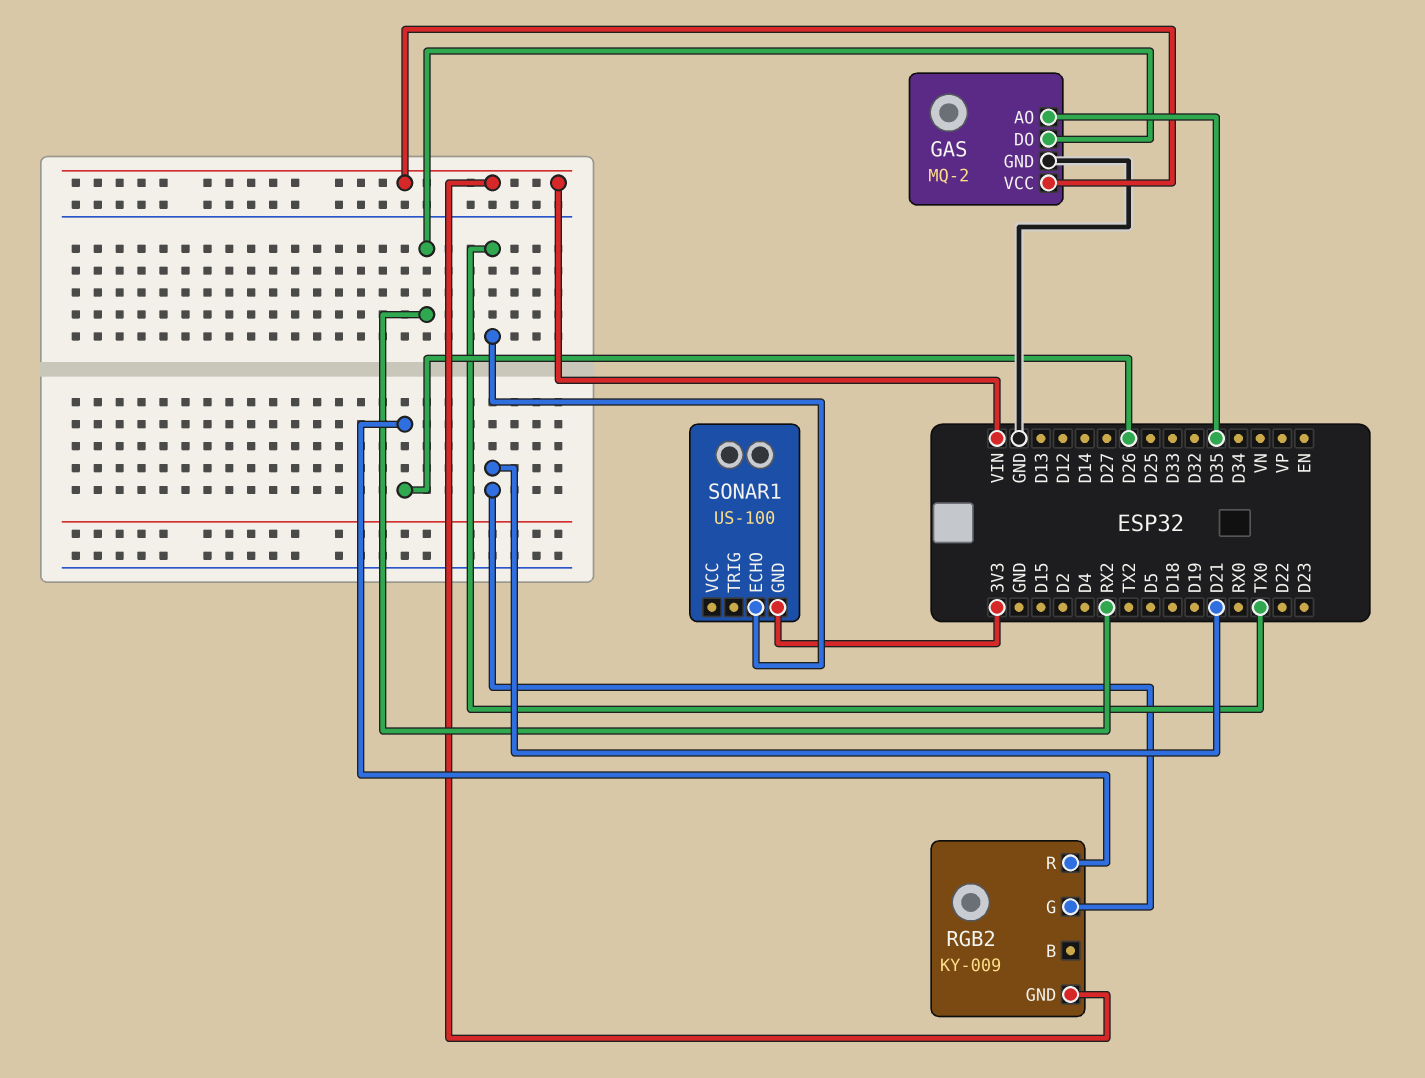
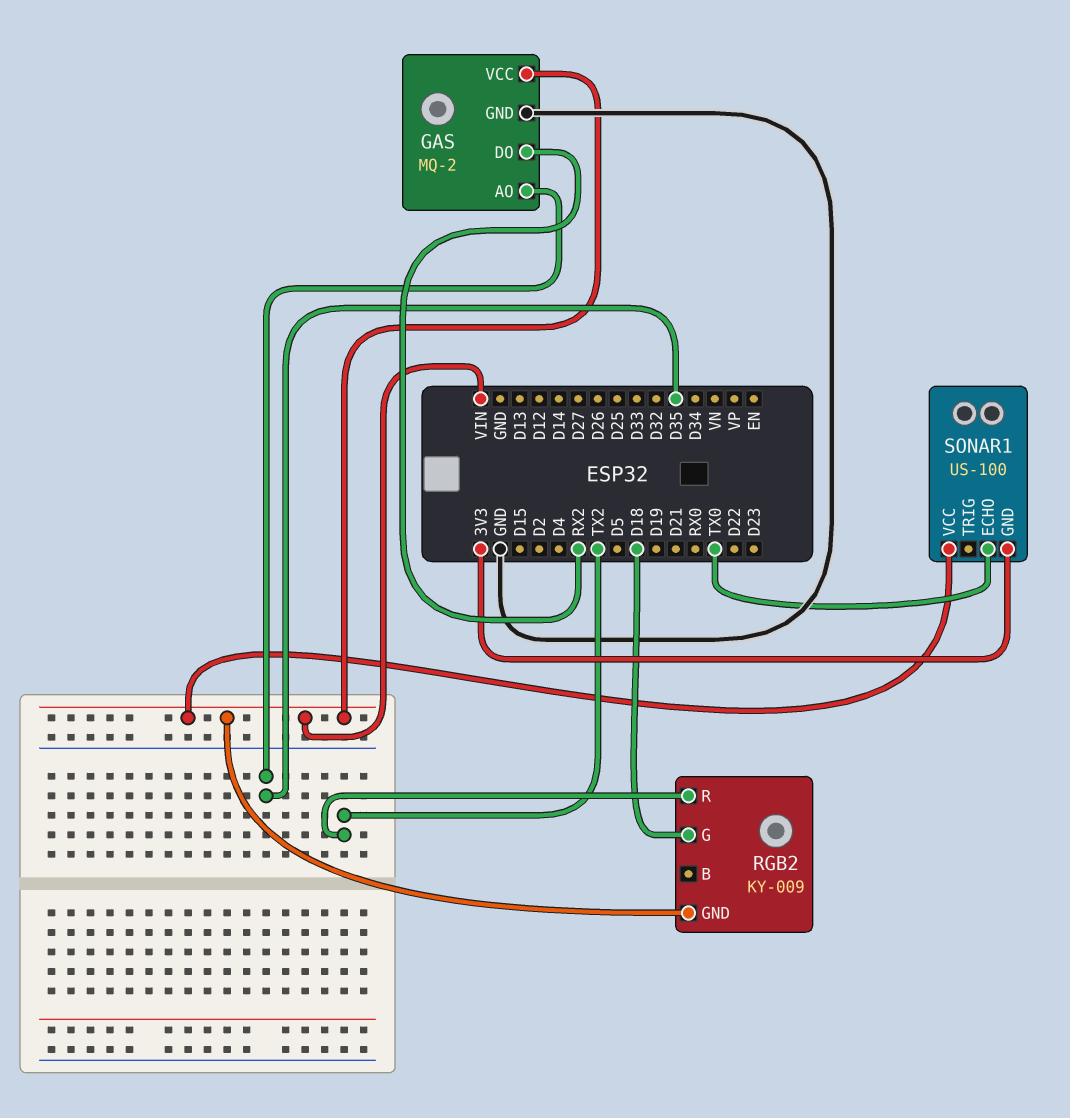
RGB2 pin G: D21 -> D18
RGB2 pin R: D26 -> TX2
SONAR1 pin VCC: none -> VIN

